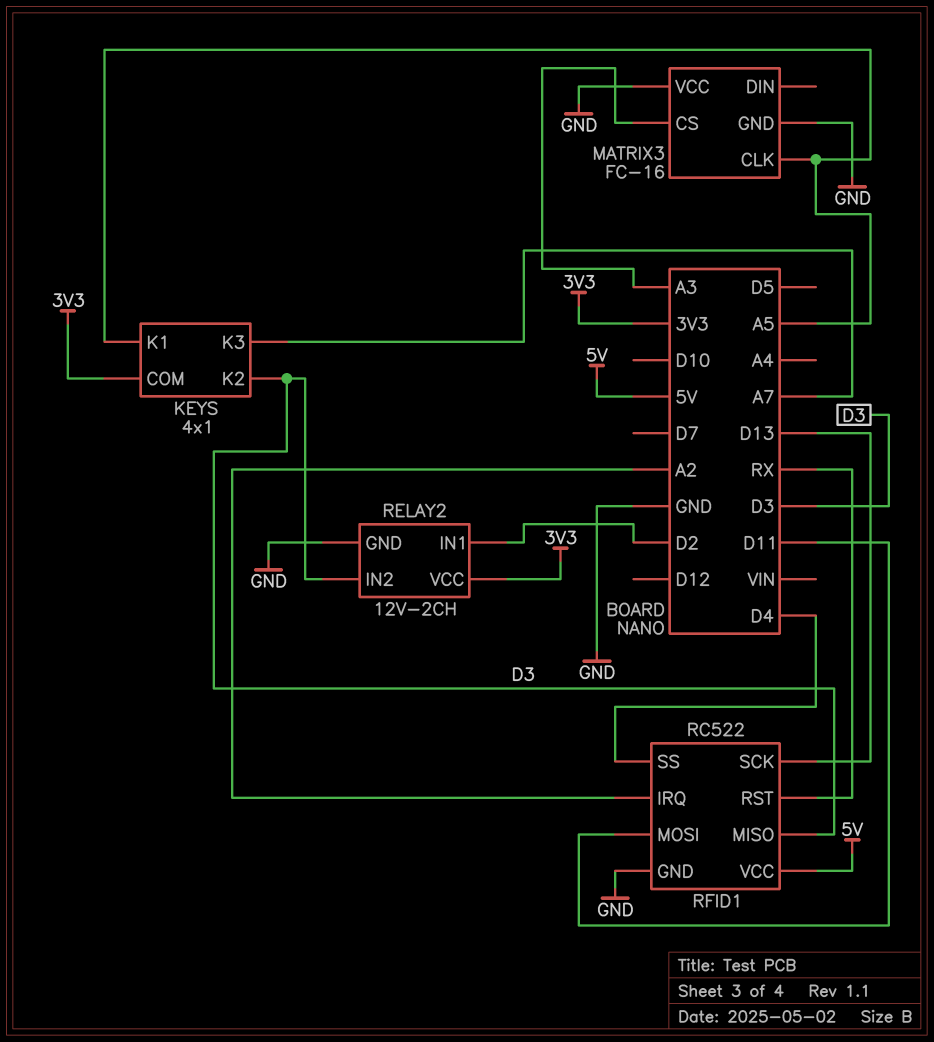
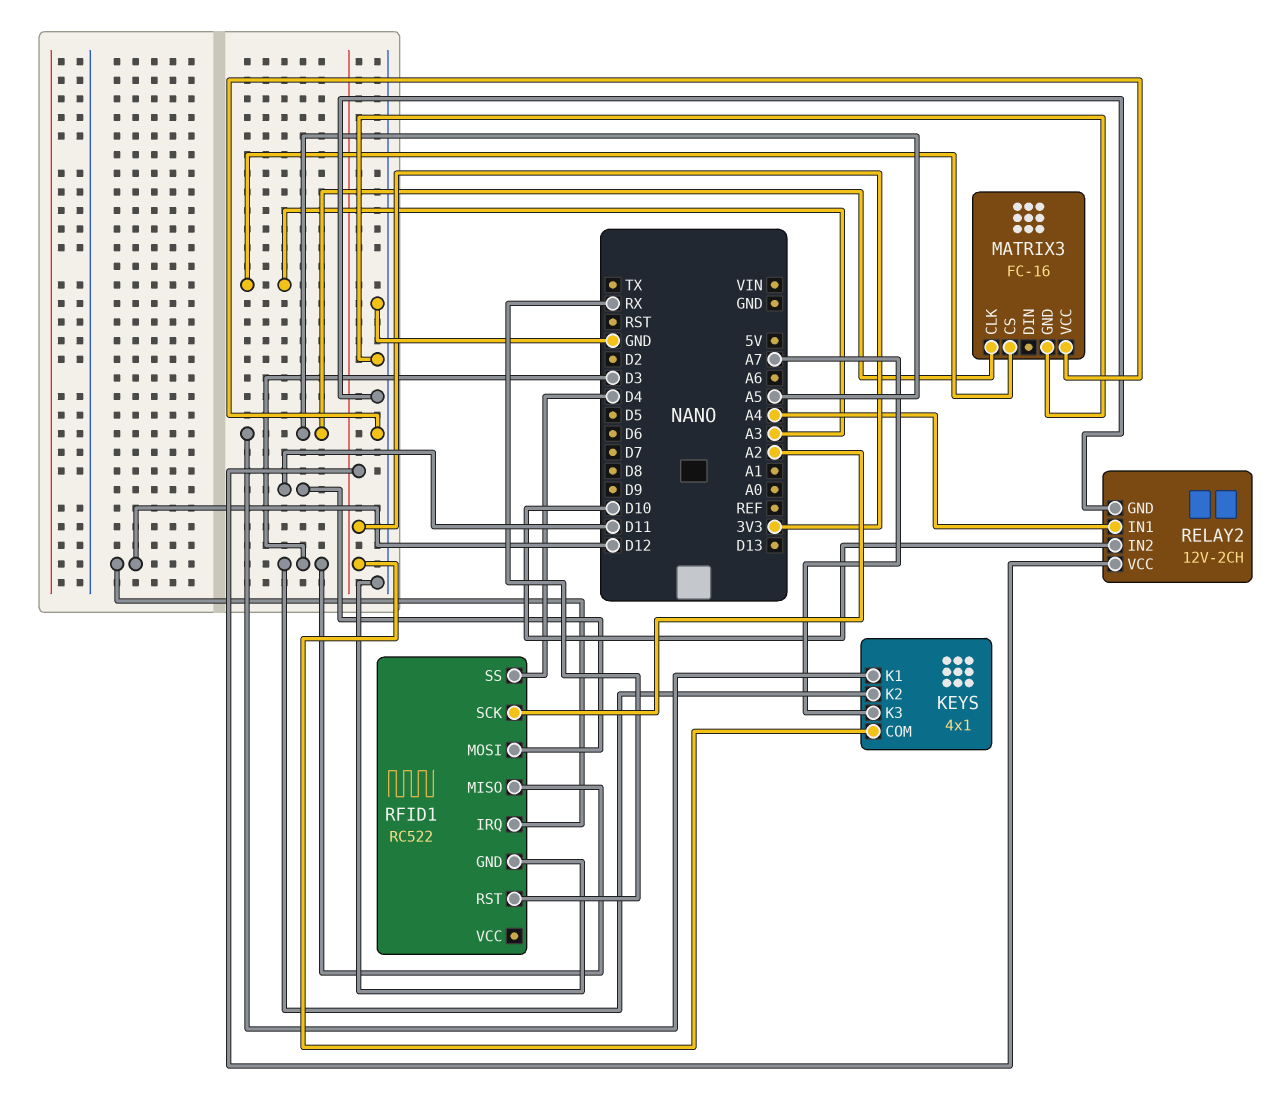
RELAY2 pin IN1: D2 -> A4
RELAY2 pin IN2: D3 -> D10
RFID1 pin IRQ: A2 -> D12
RFID1 pin SCK: D13 -> A2
RFID1 pin VCC: 5V -> none

